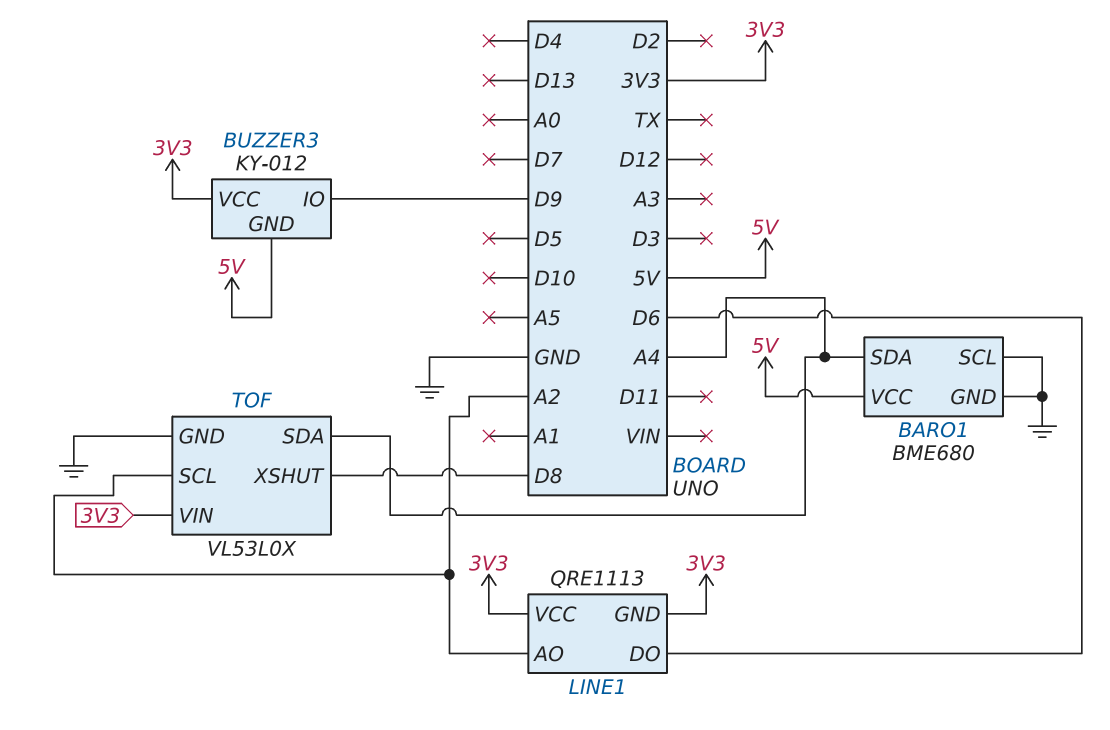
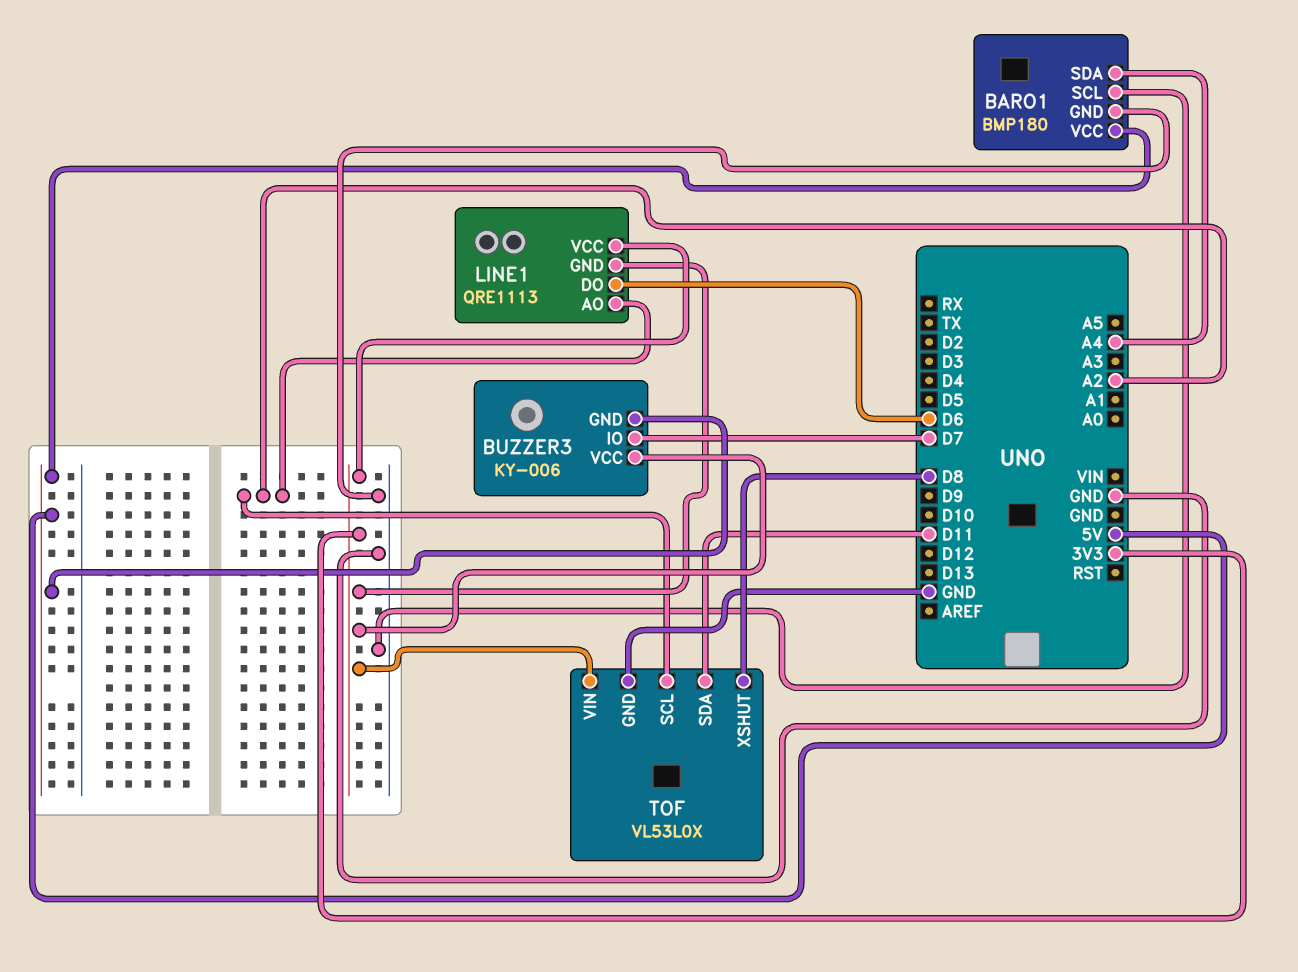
BARO1: BME680 -> BMP180
BUZZER3: KY-012 -> KY-006
BUZZER3 pin IO: D9 -> D7
TOF pin SDA: A4 -> D11

